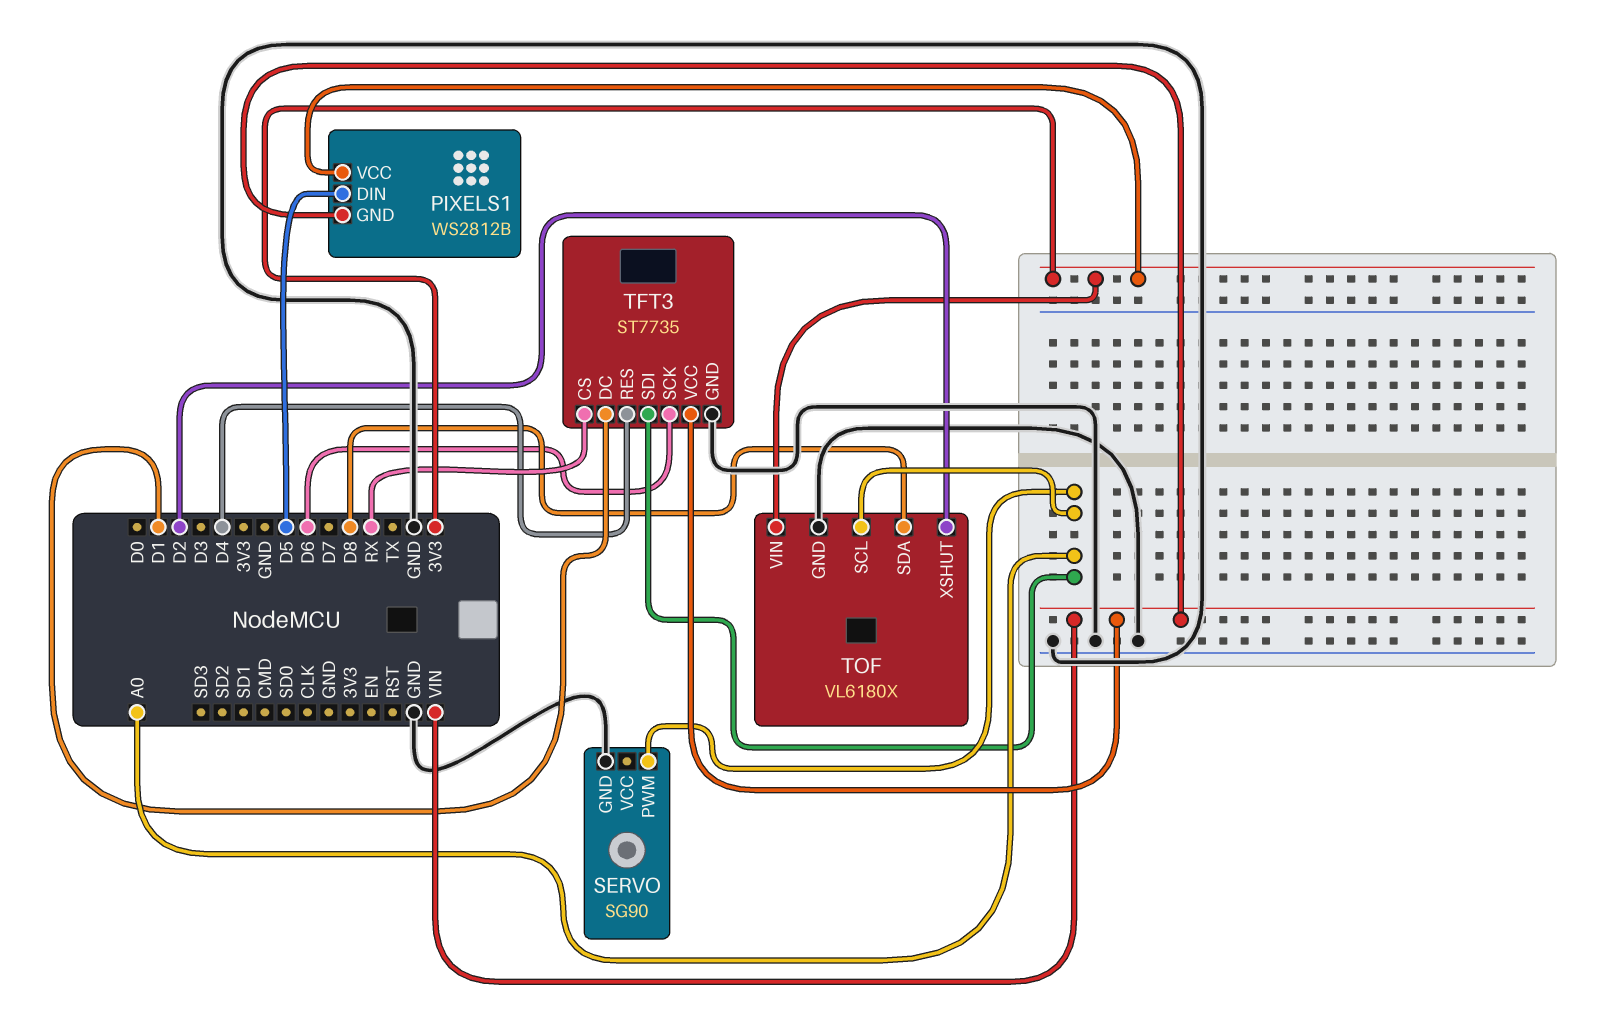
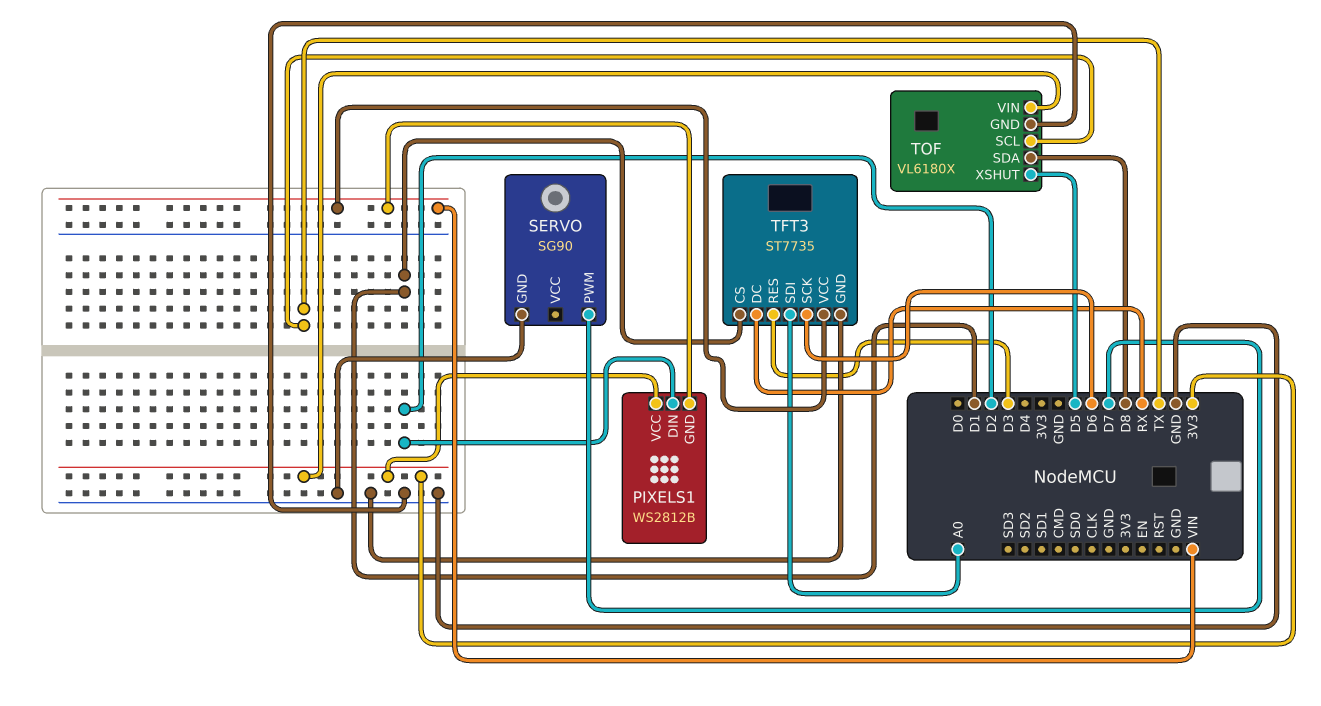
PIXELS1 pin DIN: D5 -> D2
SERVO pin PWM: A0 -> D7
TFT3 pin CS: RX -> D1
TFT3 pin DC: D1 -> RX
TFT3 pin RES: D4 -> D3
TOF pin SCL: A0 -> TX
TOF pin XSHUT: D2 -> D5

